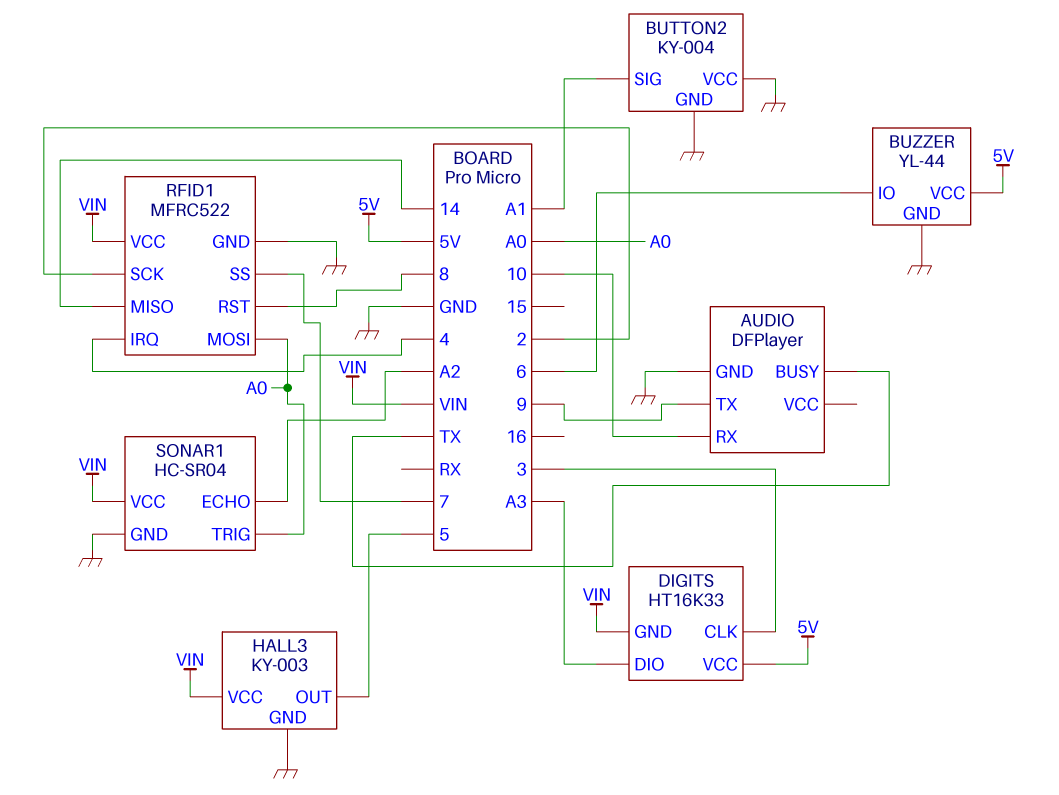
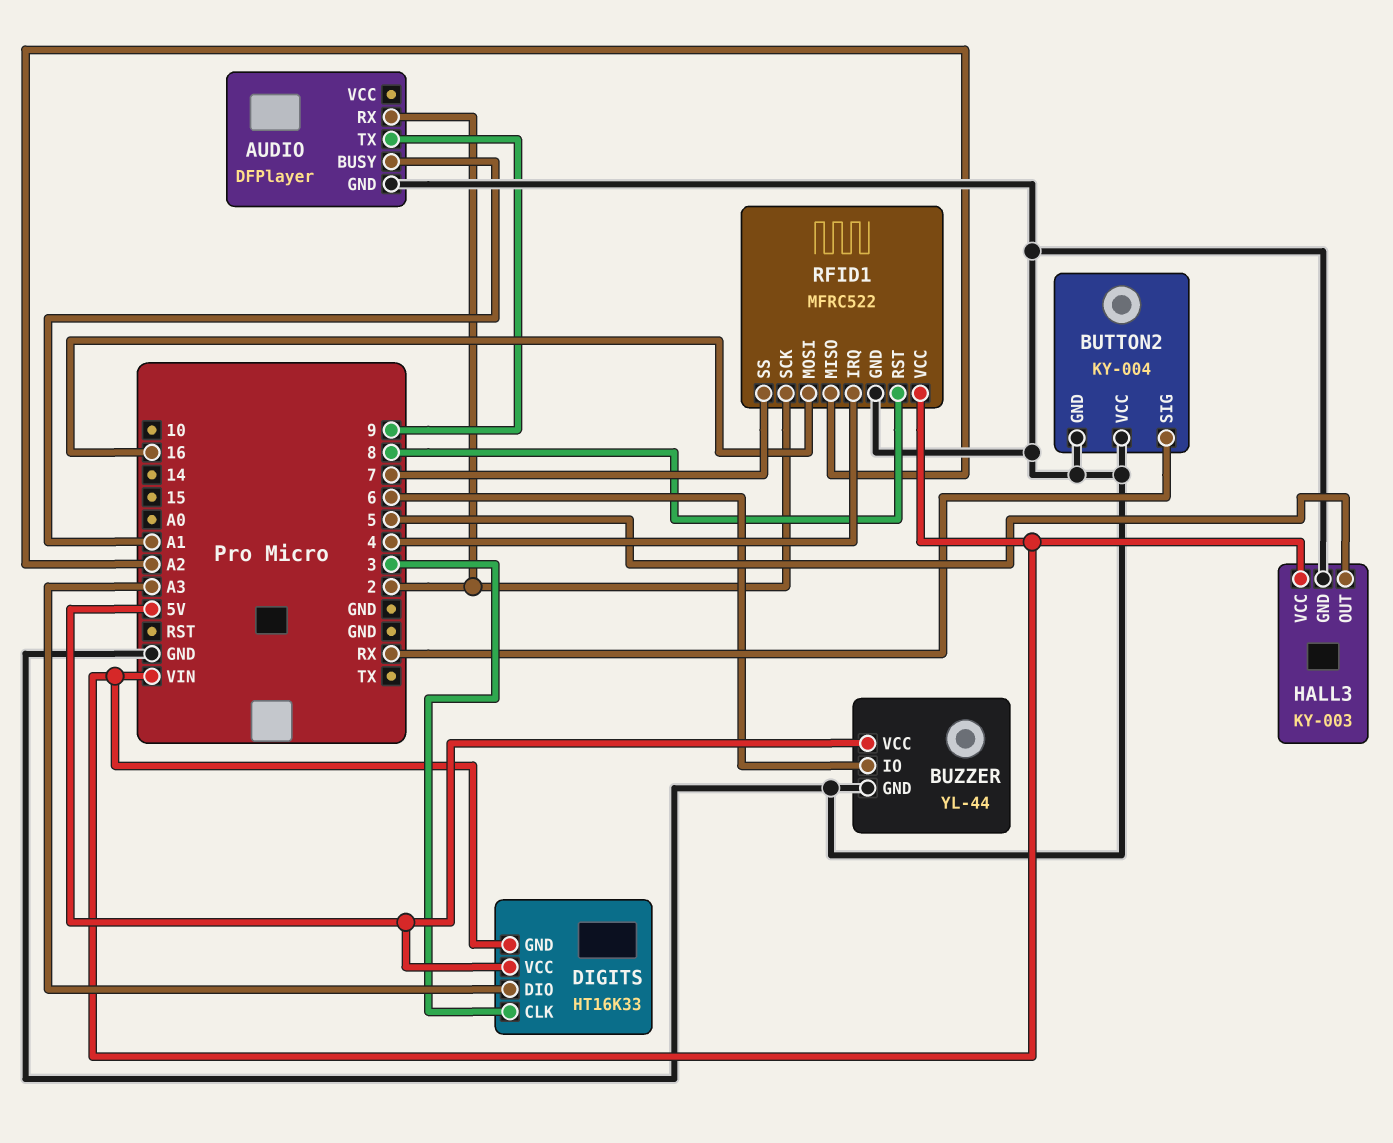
AUDIO pin BUSY: TX -> A1
AUDIO pin RX: 10 -> 2
BUTTON2 pin SIG: A1 -> RX
RFID1 pin MISO: 14 -> A2
RFID1 pin MOSI: A0 -> 16
SONAR1: HC-SR04 -> none
SONAR1 pin ECHO: A2 -> none
SONAR1 pin GND: GND -> none
SONAR1 pin TRIG: A0 -> none
SONAR1 pin VCC: VIN -> none

